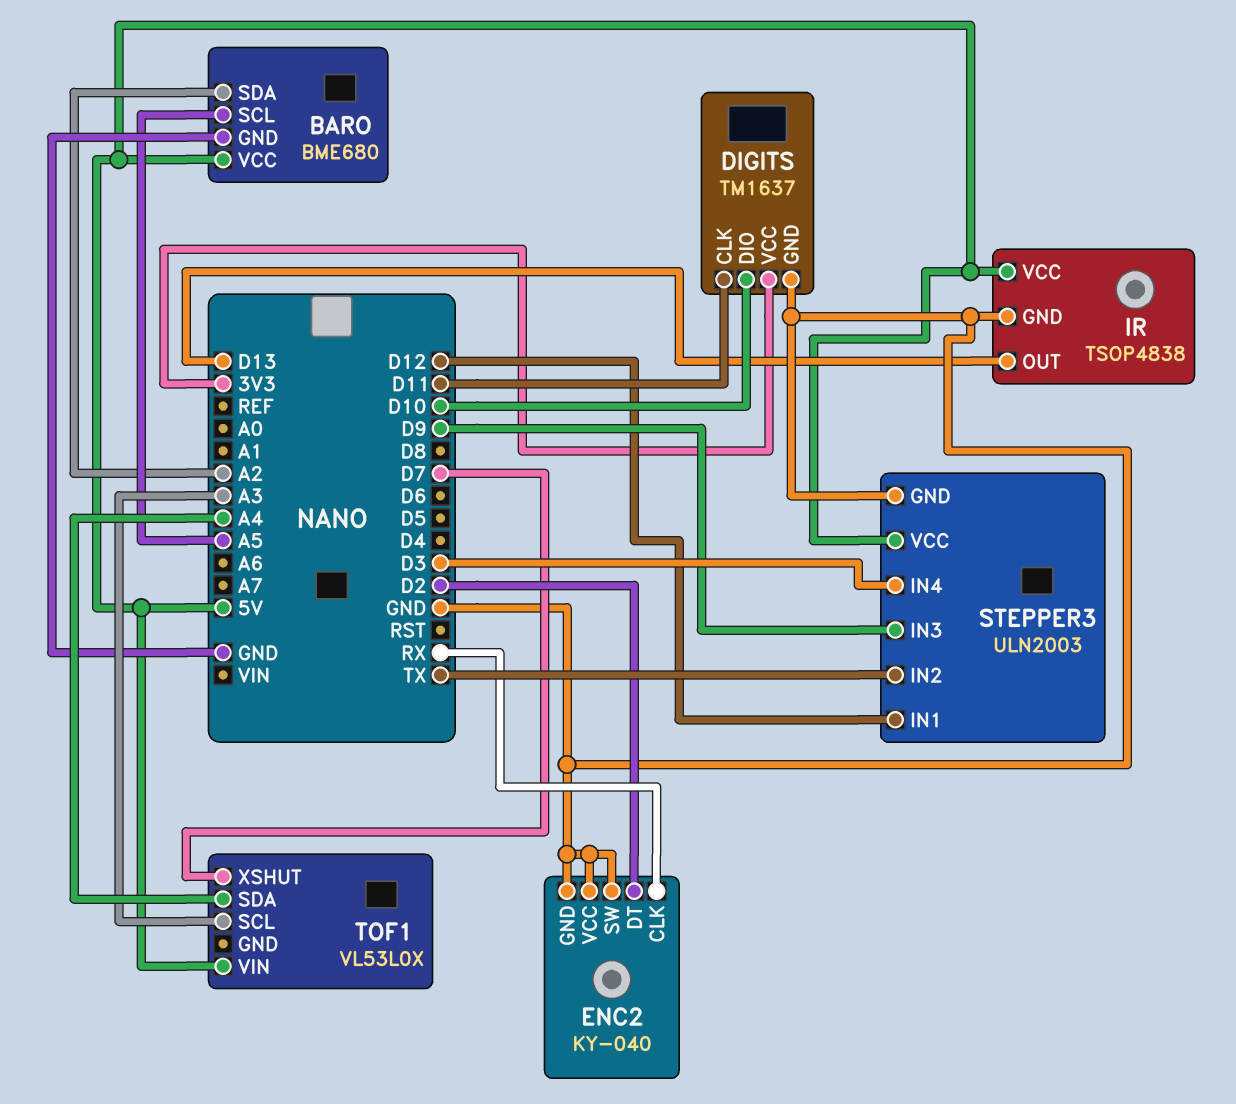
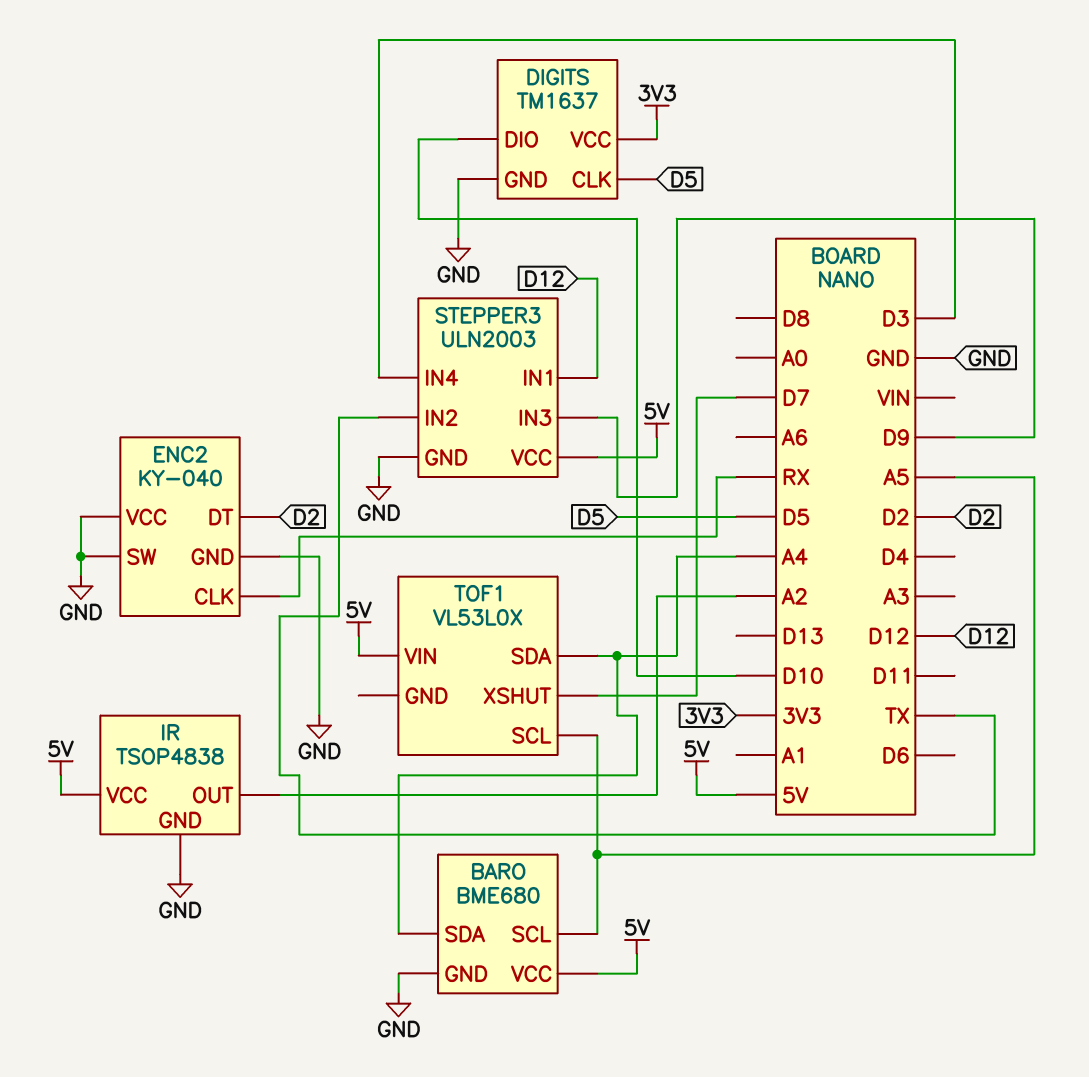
BARO pin SDA: A2 -> A4
DIGITS pin CLK: D11 -> D5
IR pin OUT: D13 -> A2
TOF1 pin SCL: A3 -> A5

